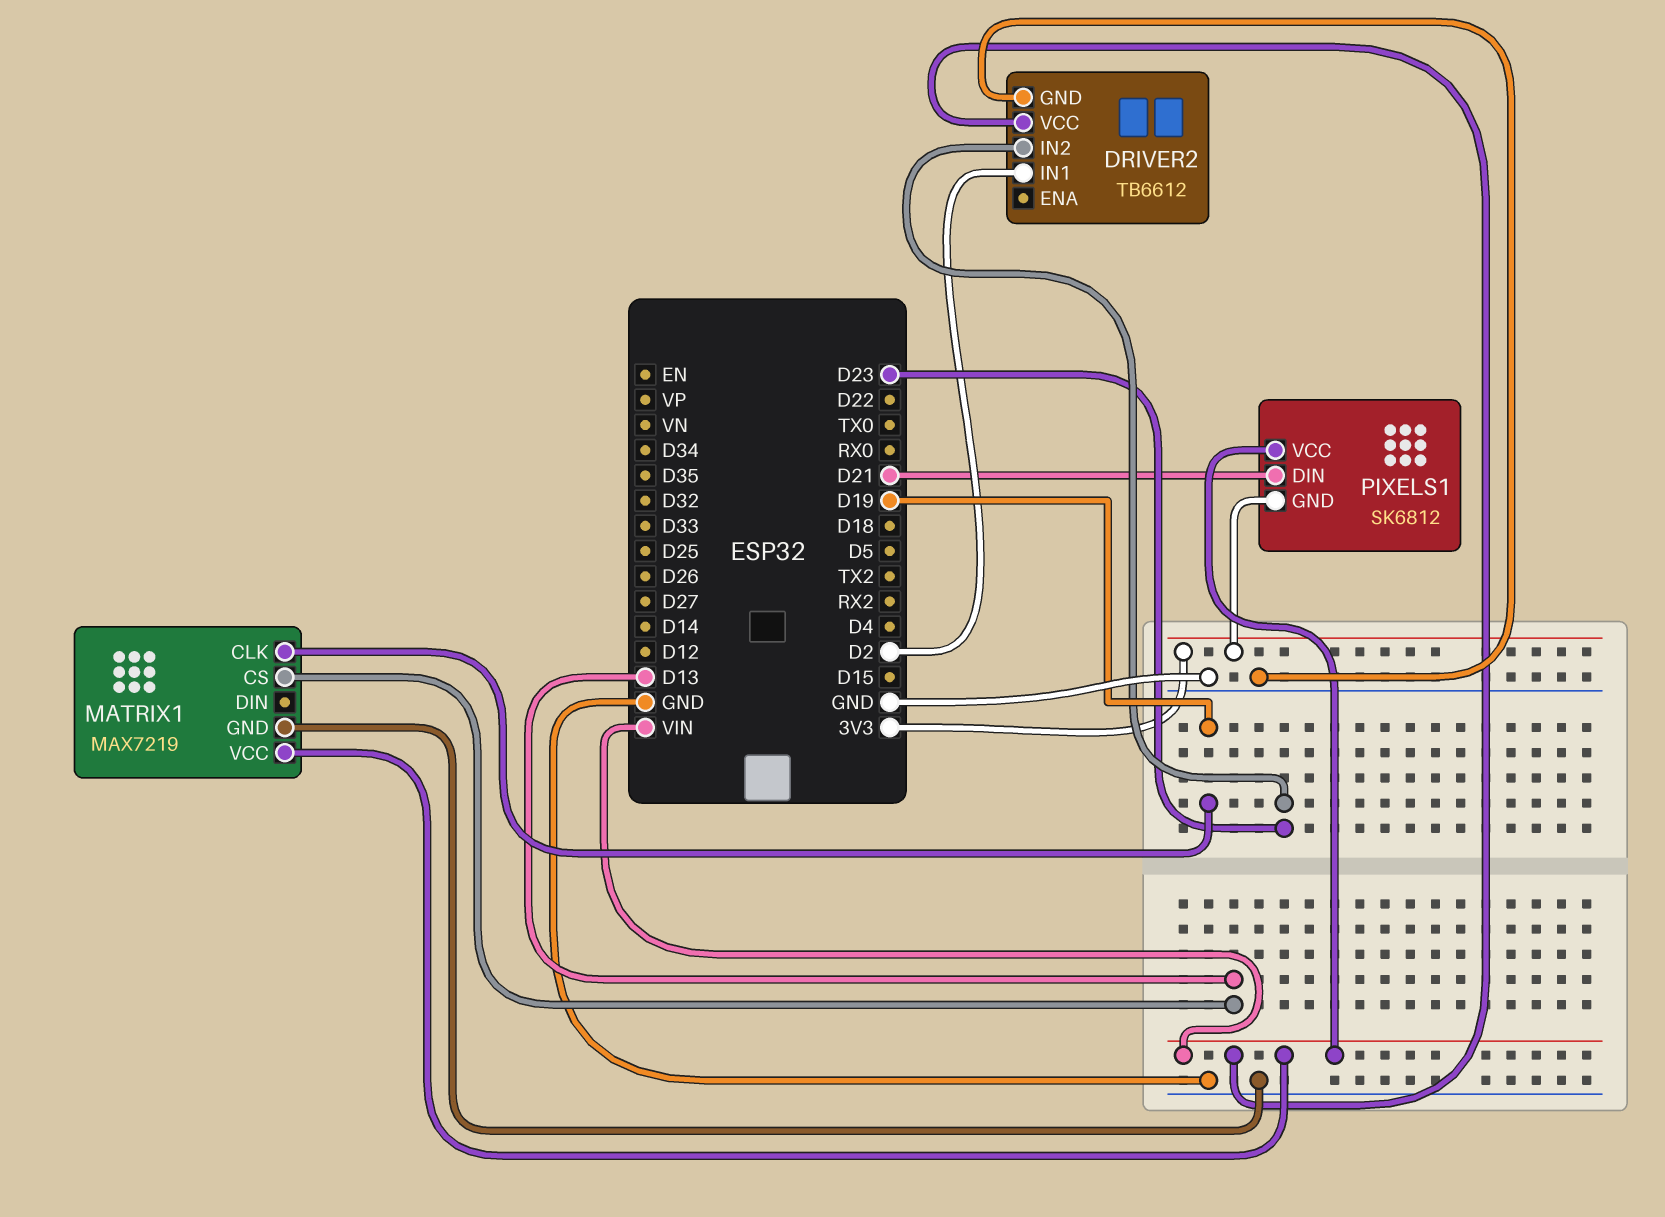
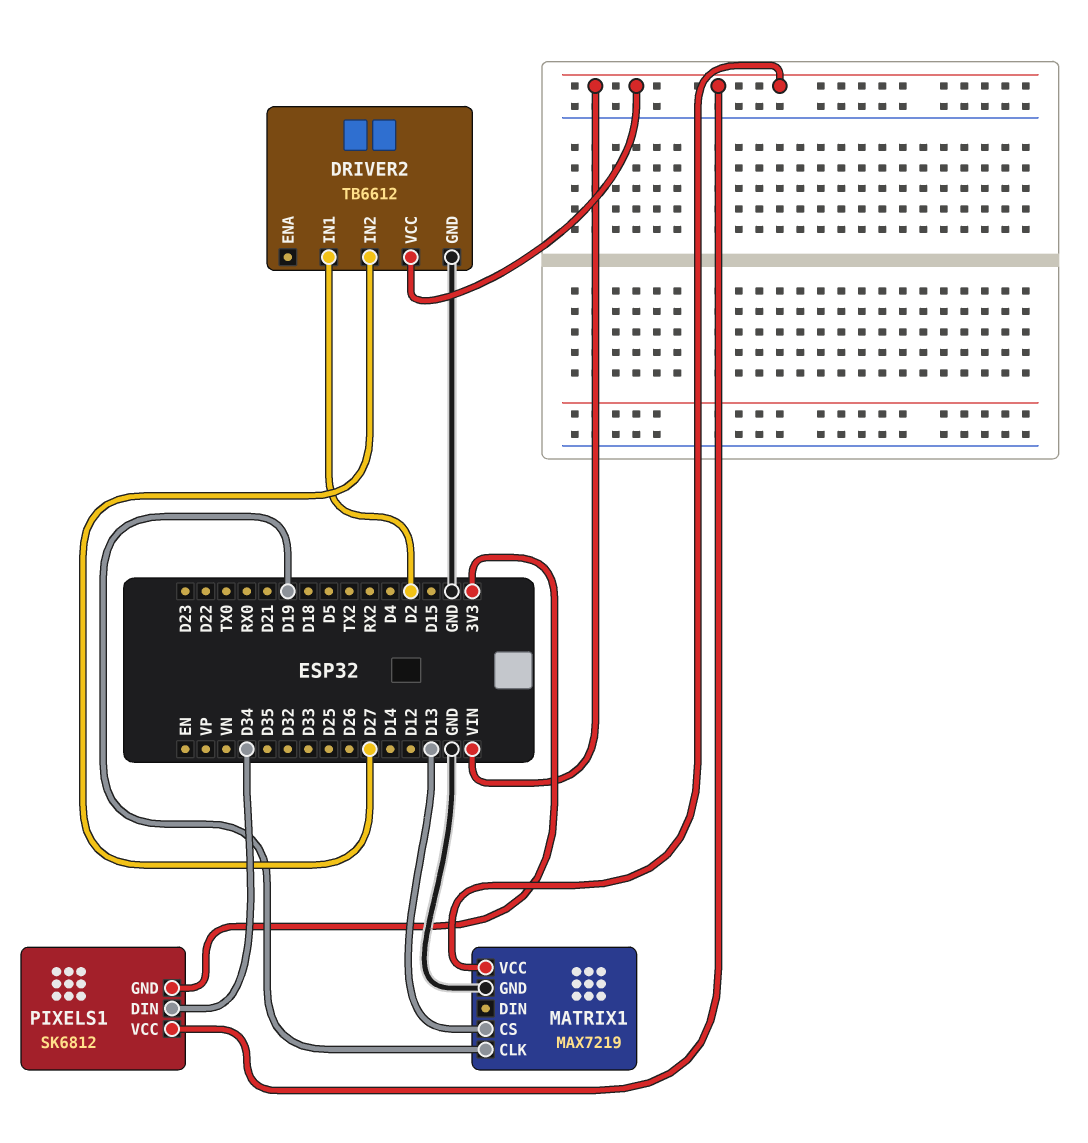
DRIVER2 pin IN2: D23 -> D27
PIXELS1 pin DIN: D21 -> D34

